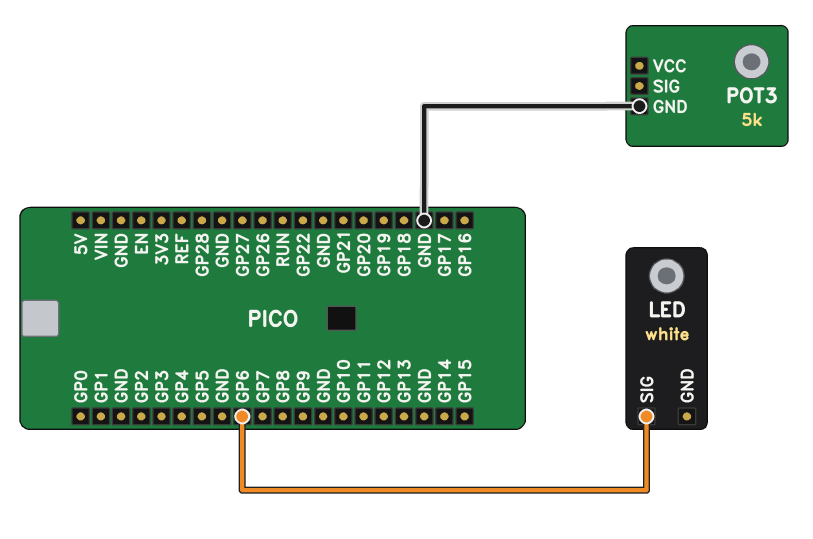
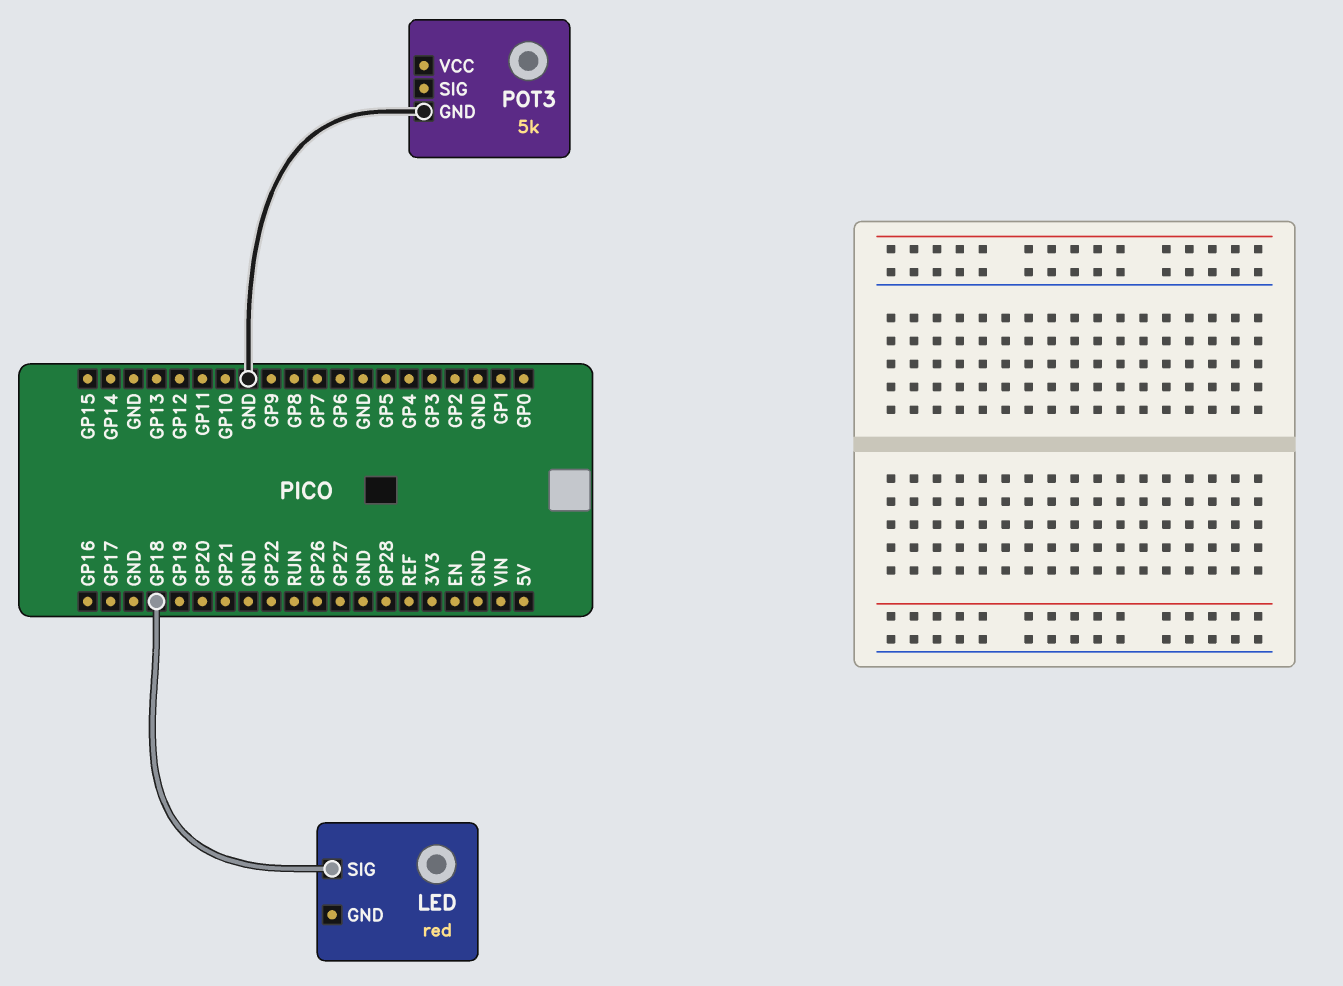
LED: white -> red
LED pin SIG: GP6 -> GP18

